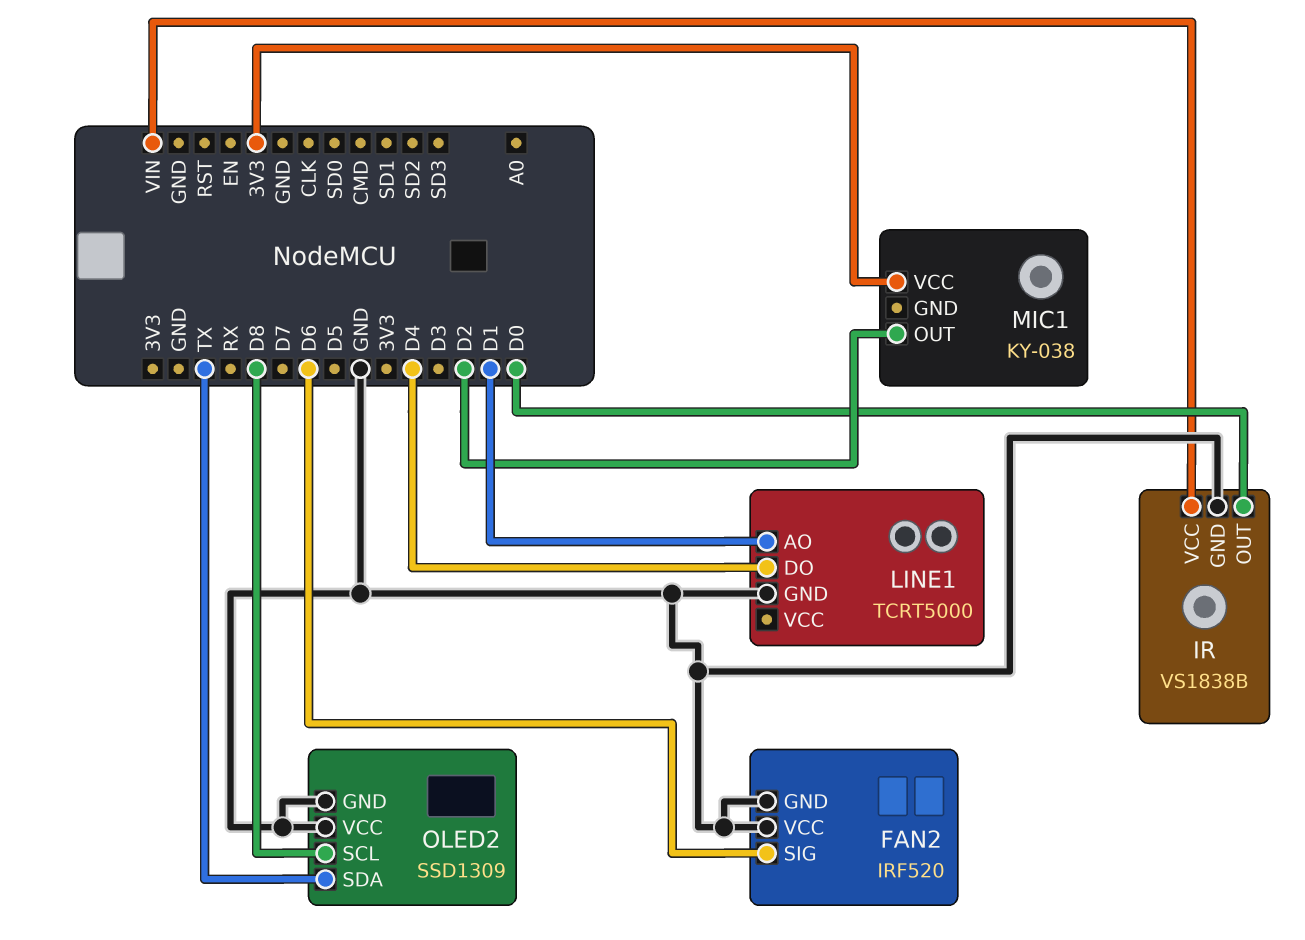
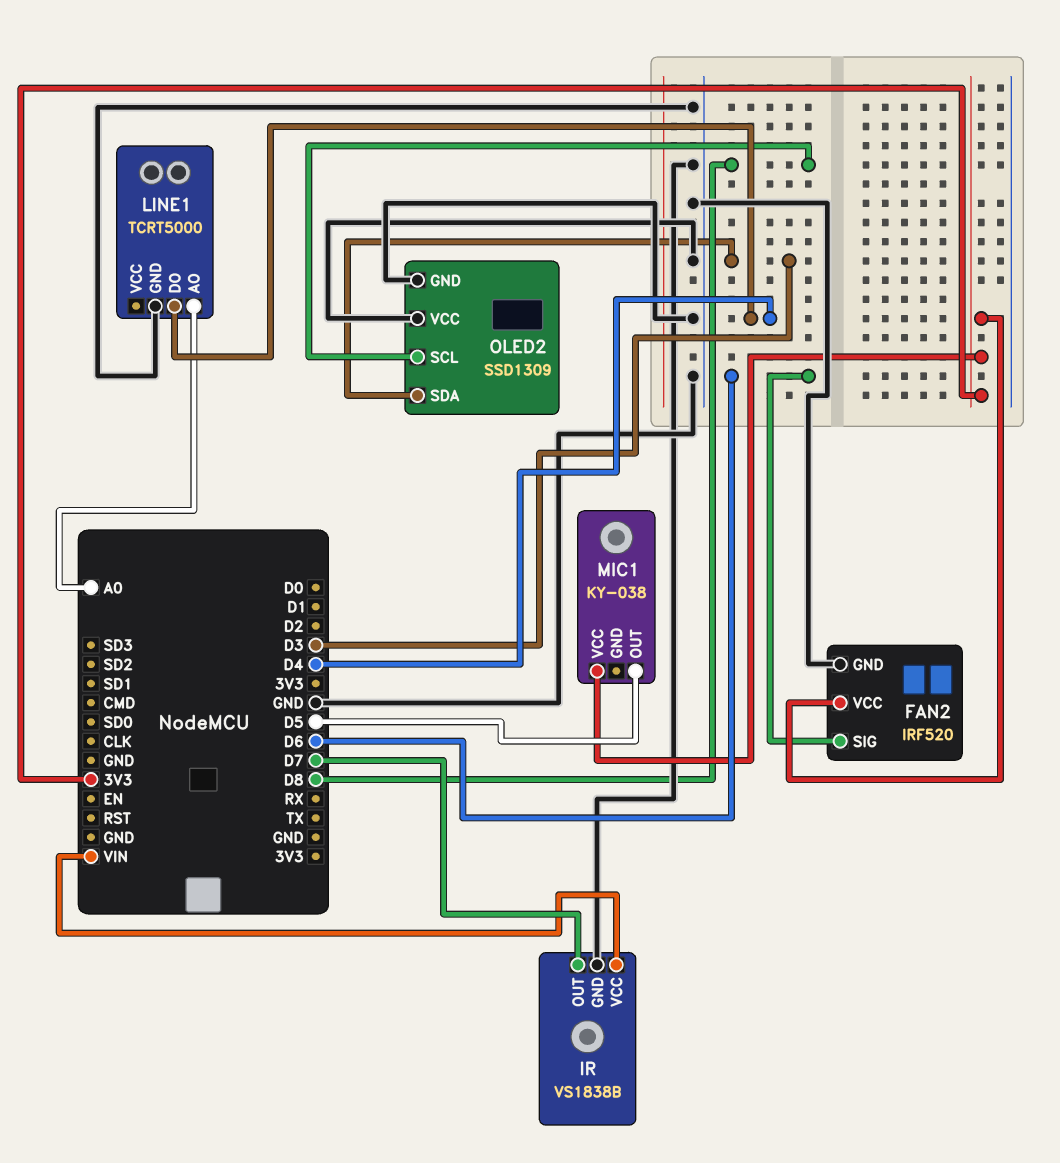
FAN2 pin VCC: GND -> 3V3
IR pin OUT: D0 -> D7
LINE1 pin AO: D1 -> A0
MIC1 pin OUT: D2 -> D5
OLED2 pin SDA: TX -> D3

